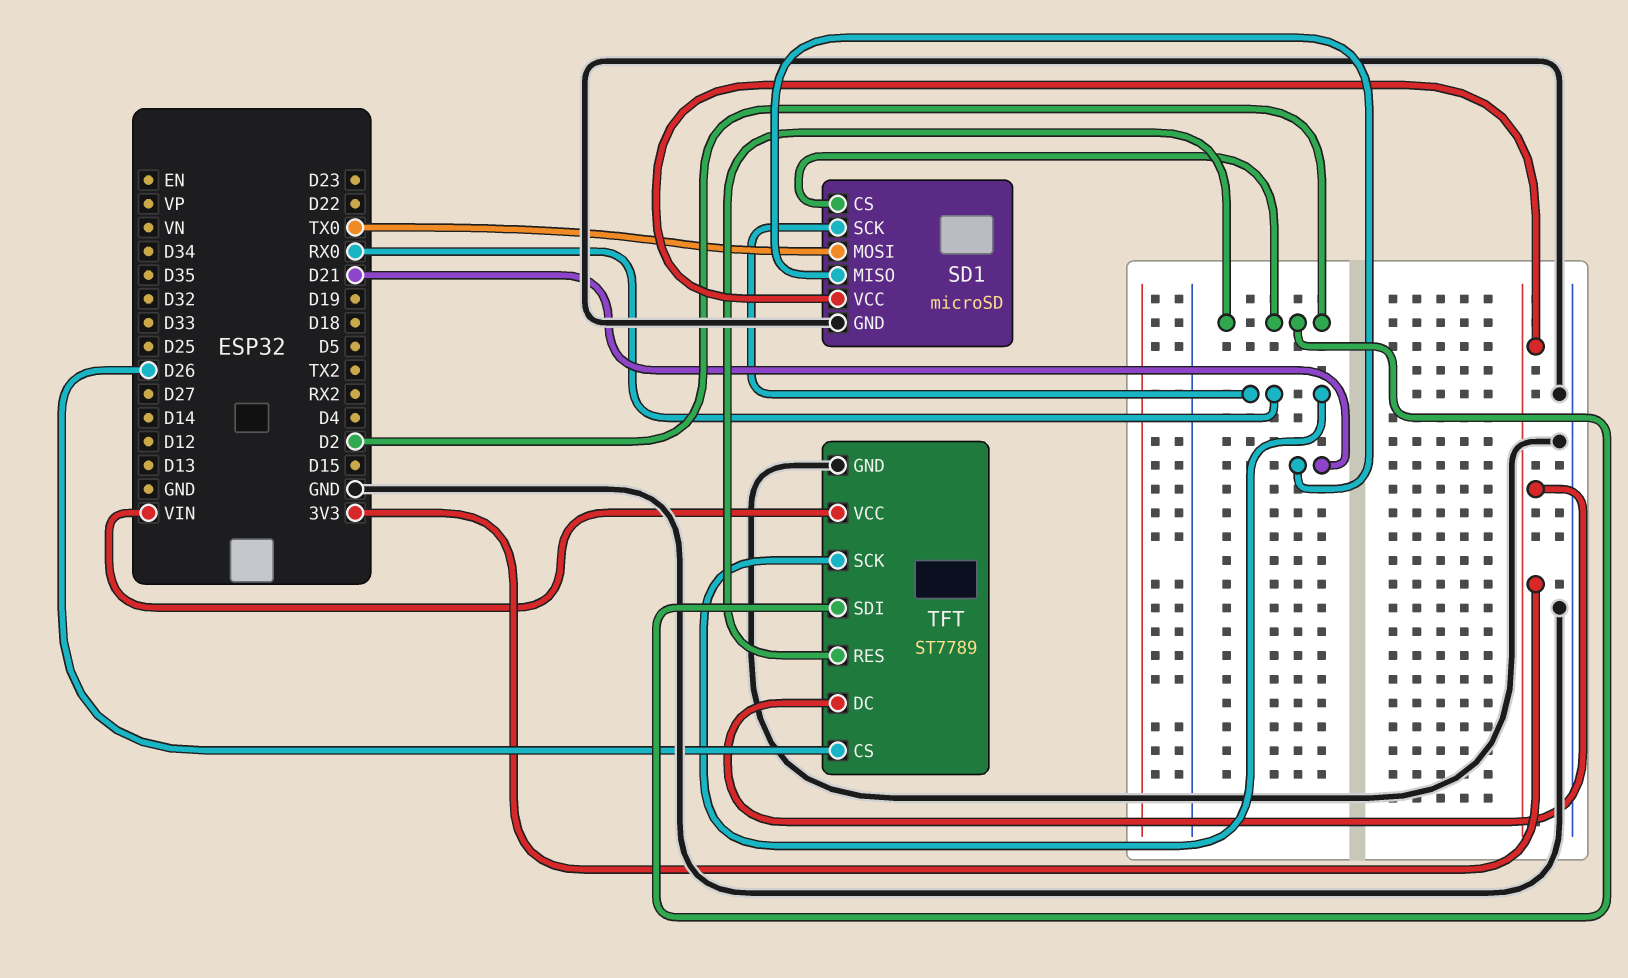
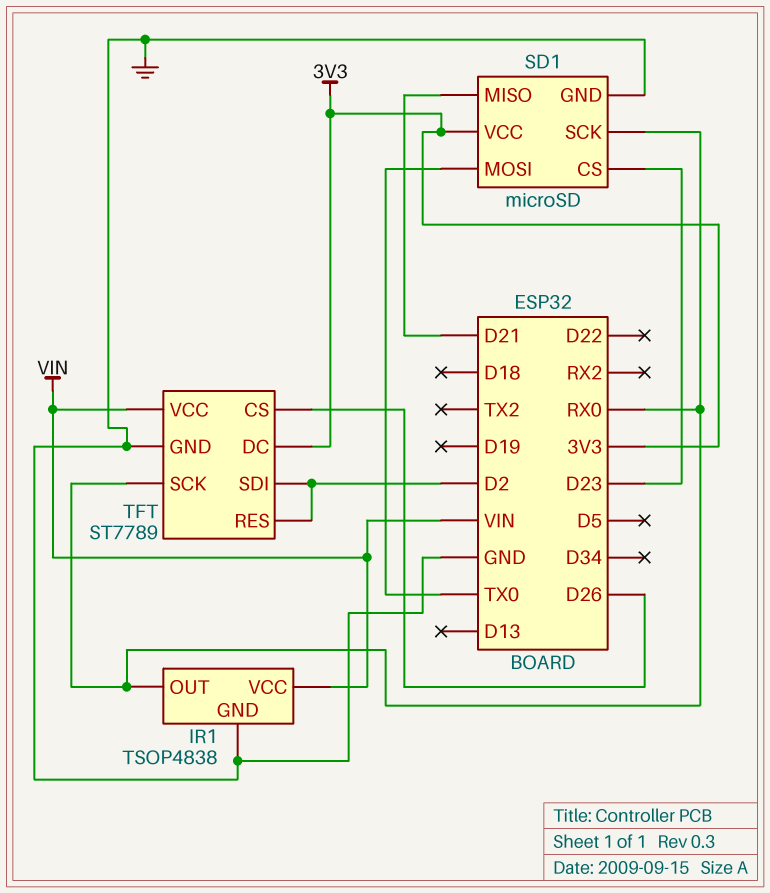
IR1: none -> TSOP4838
IR1 pin GND: none -> GND
IR1 pin OUT: none -> RX0
IR1 pin VCC: none -> VIN
SD1 pin CS: D2 -> D23

